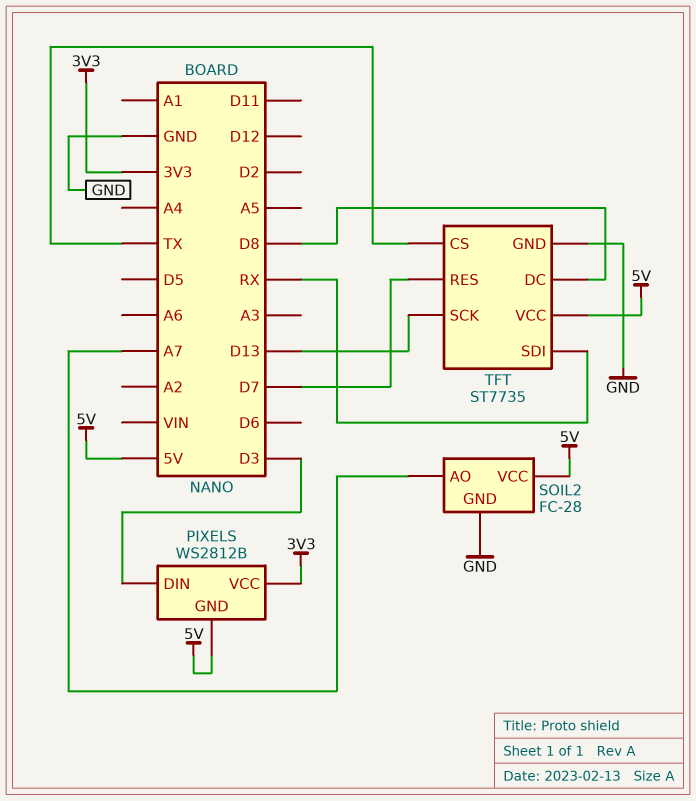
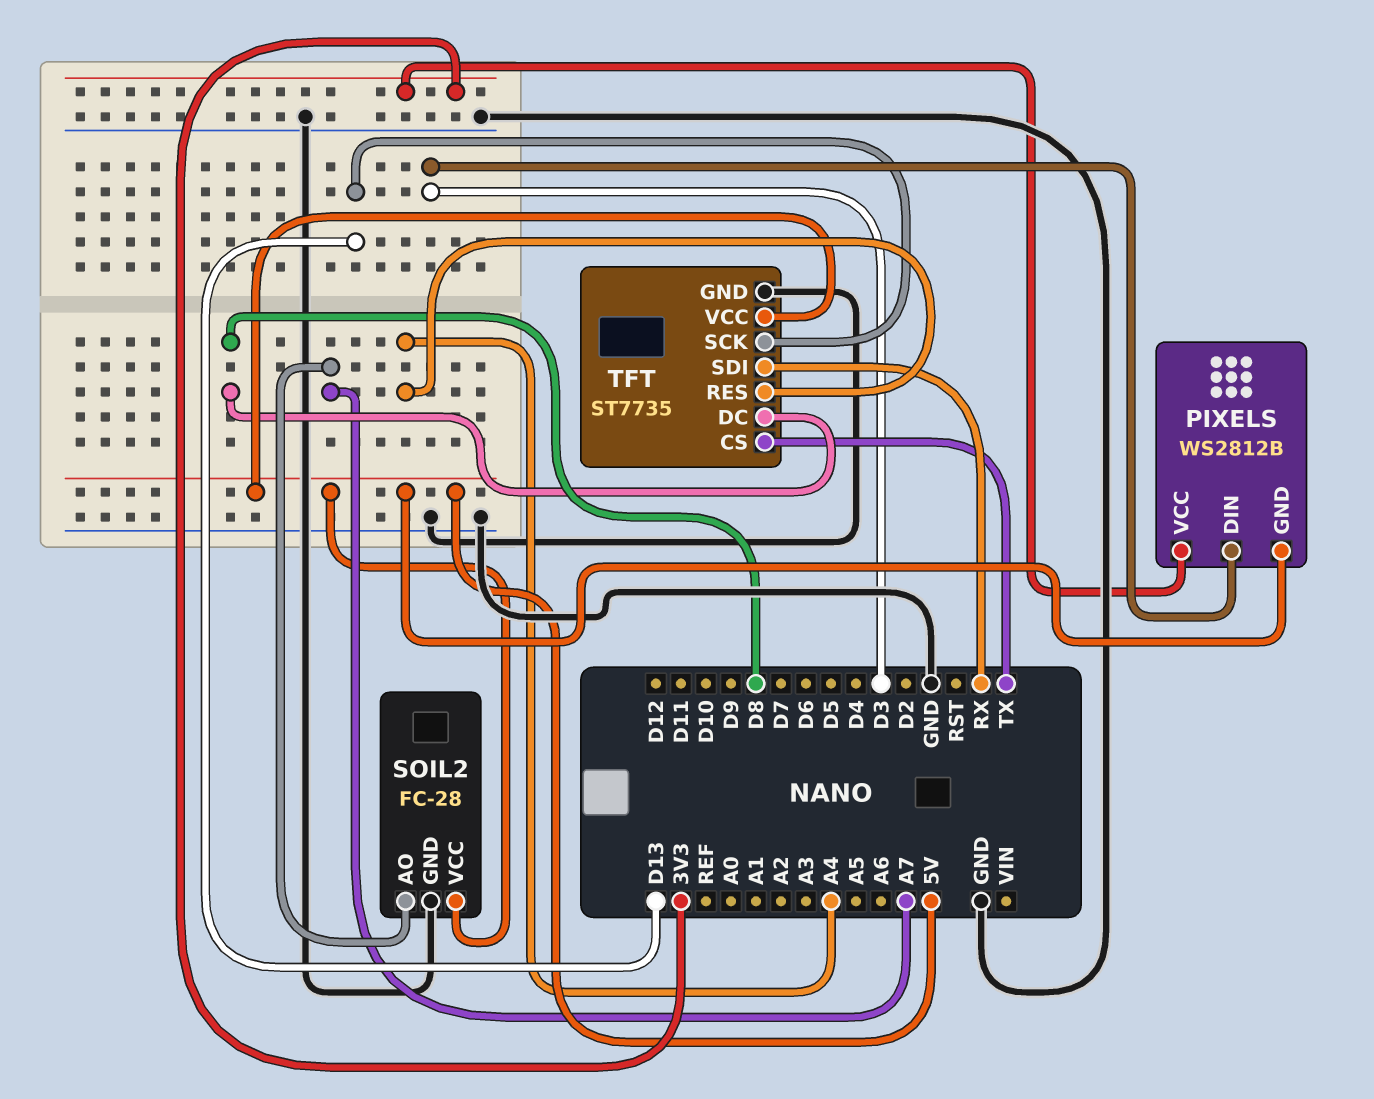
TFT pin RES: D7 -> A4

